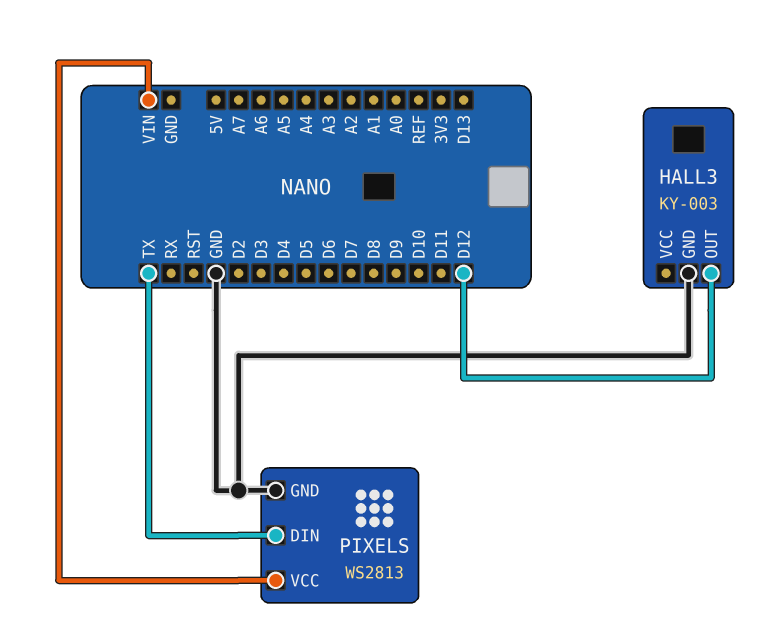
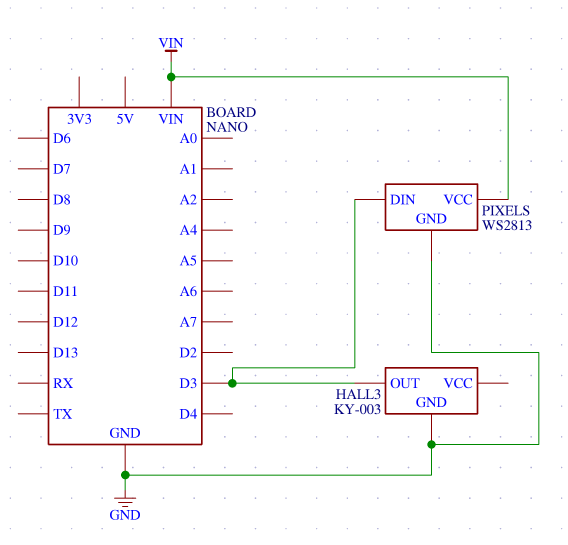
HALL3 pin OUT: D12 -> D3
PIXELS pin DIN: TX -> D3

